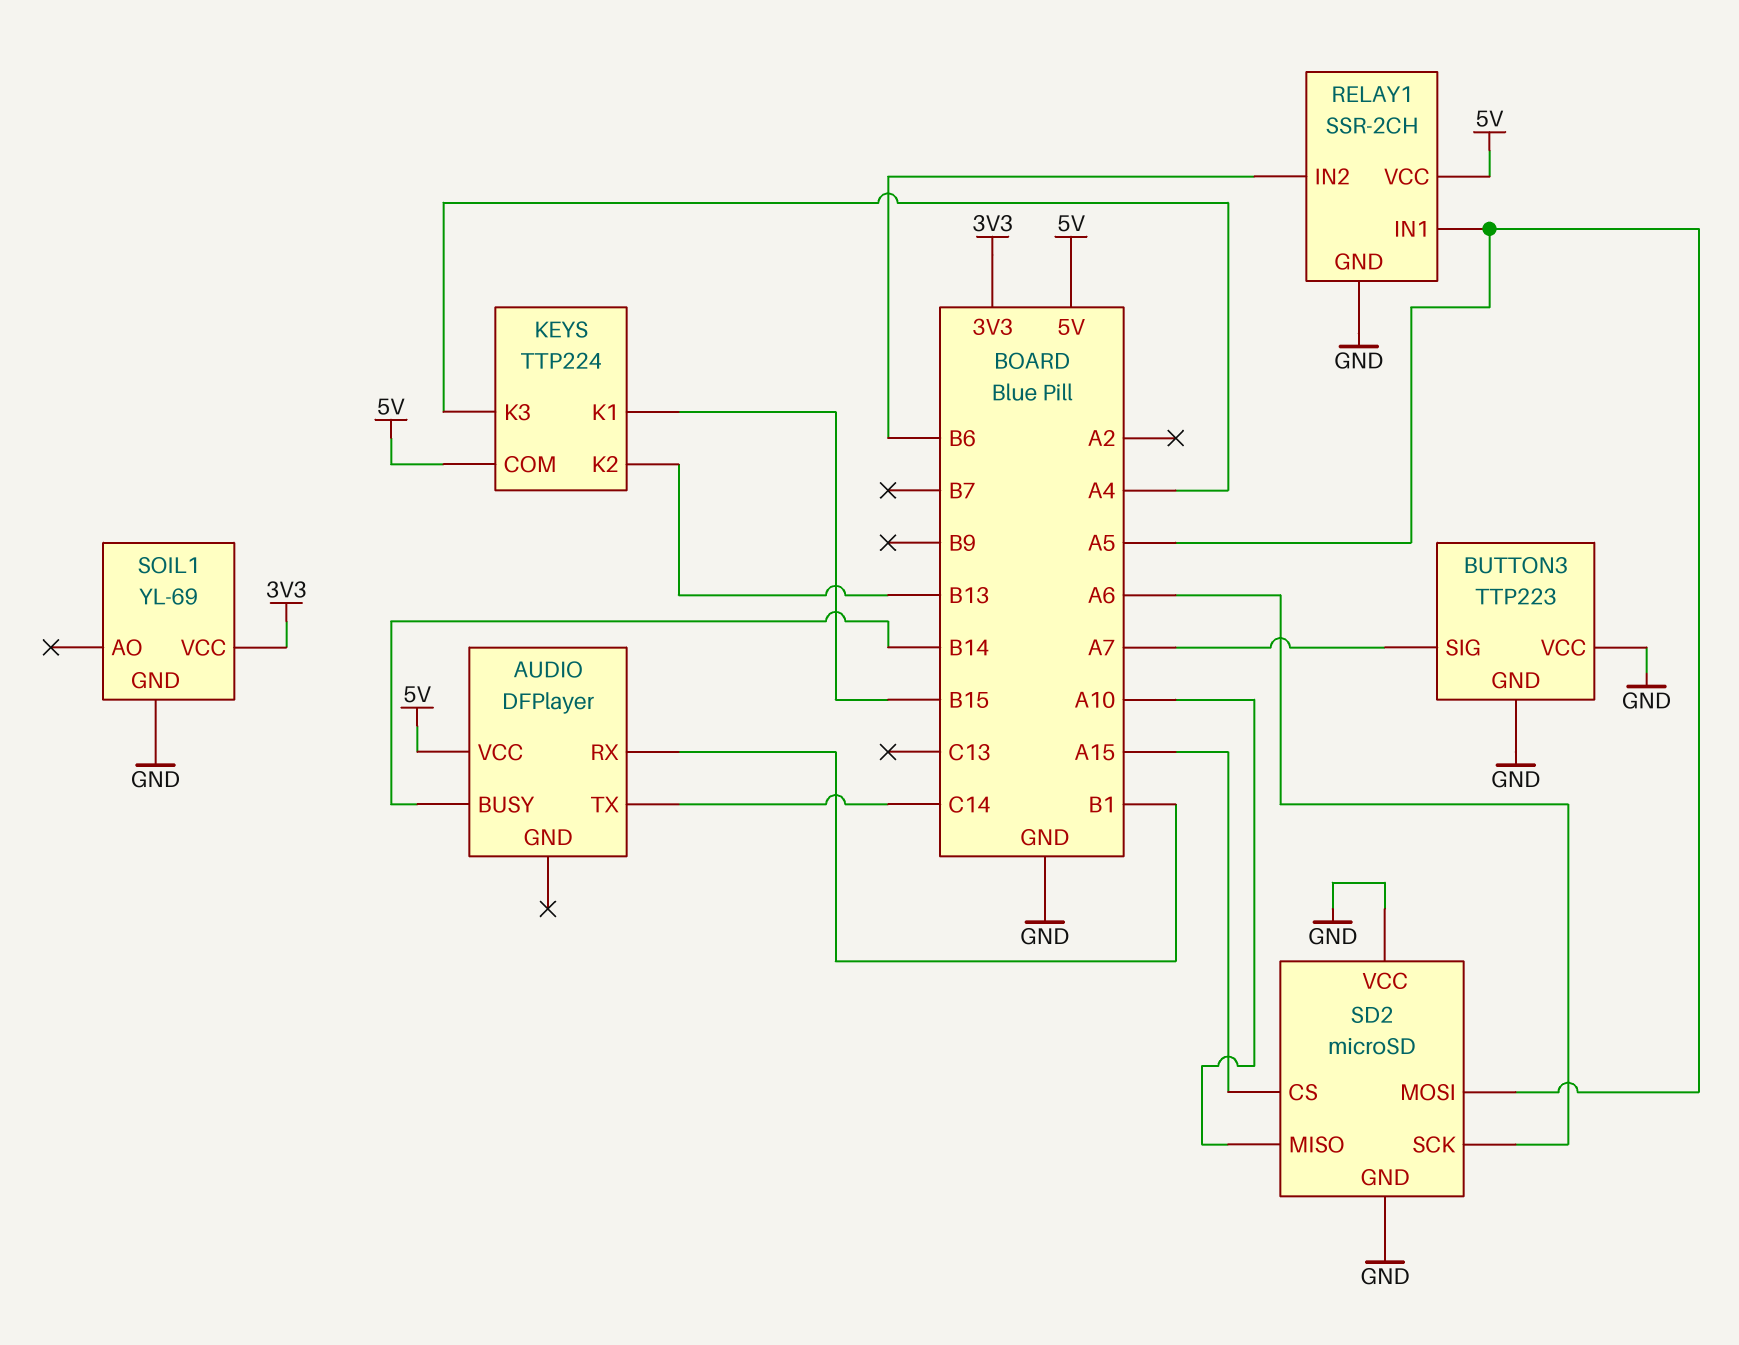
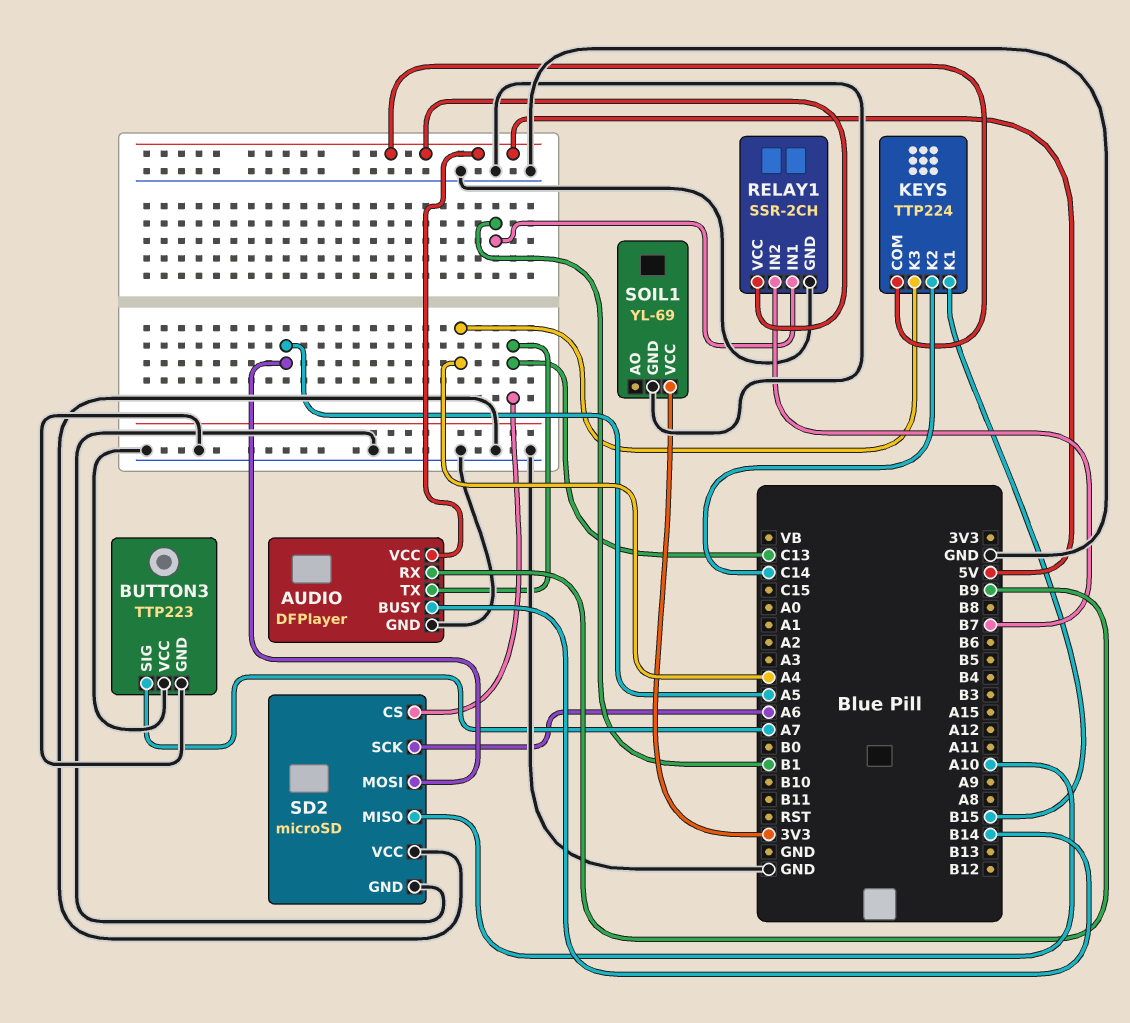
AUDIO pin GND: none -> GND
AUDIO pin RX: B1 -> B9
AUDIO pin TX: C14 -> C13
KEYS pin K2: B13 -> C14
RELAY1 pin IN1: A5 -> B1
RELAY1 pin IN2: B6 -> B7
SD2 pin CS: A15 -> C13

